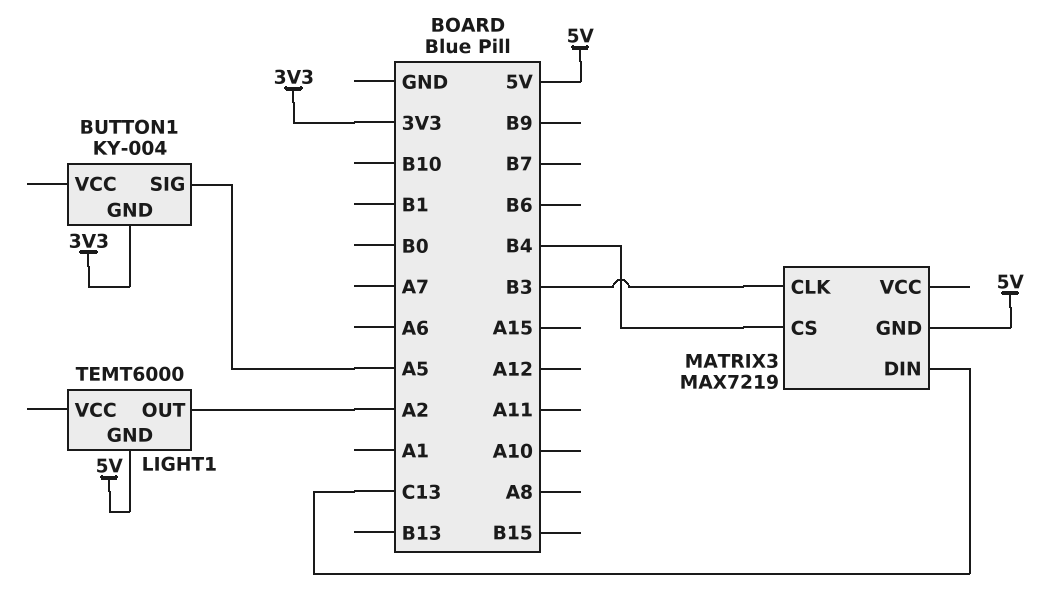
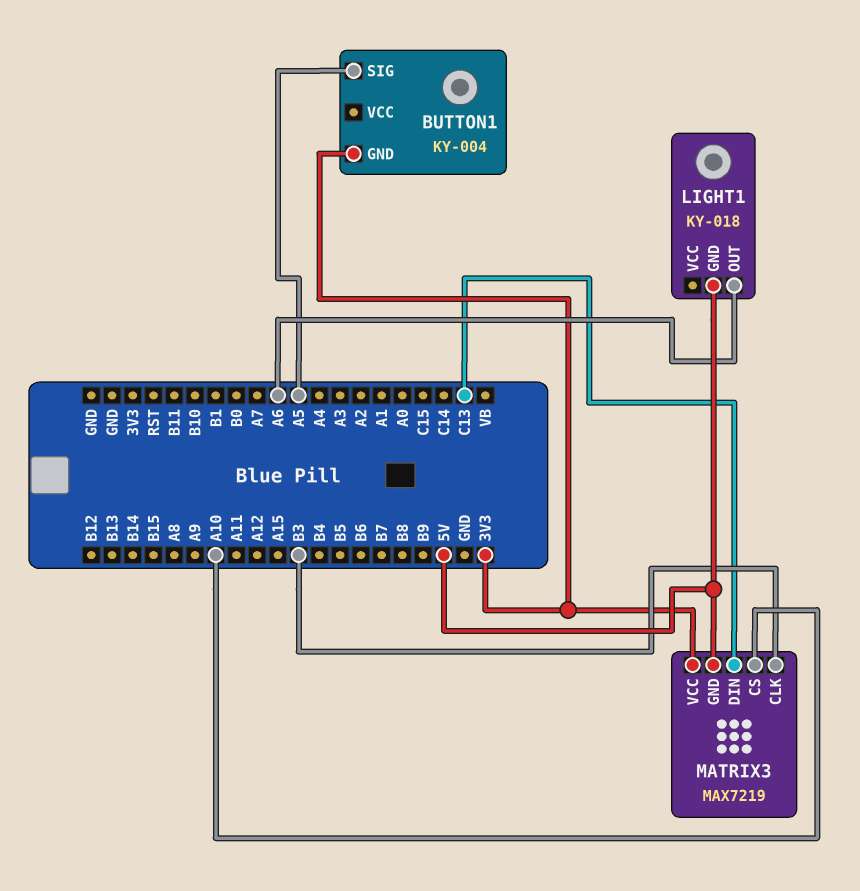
LIGHT1: TEMT6000 -> KY-018
LIGHT1 pin OUT: A2 -> A6
MATRIX3 pin CS: B4 -> A10
MATRIX3 pin VCC: none -> 3V3

